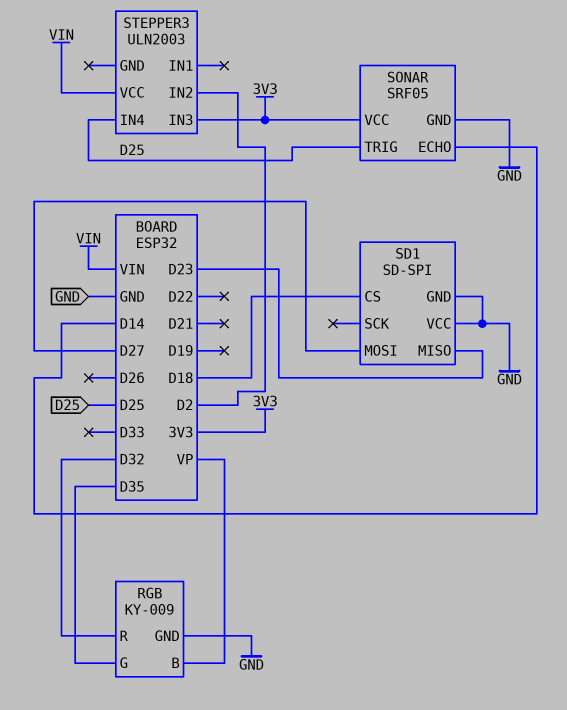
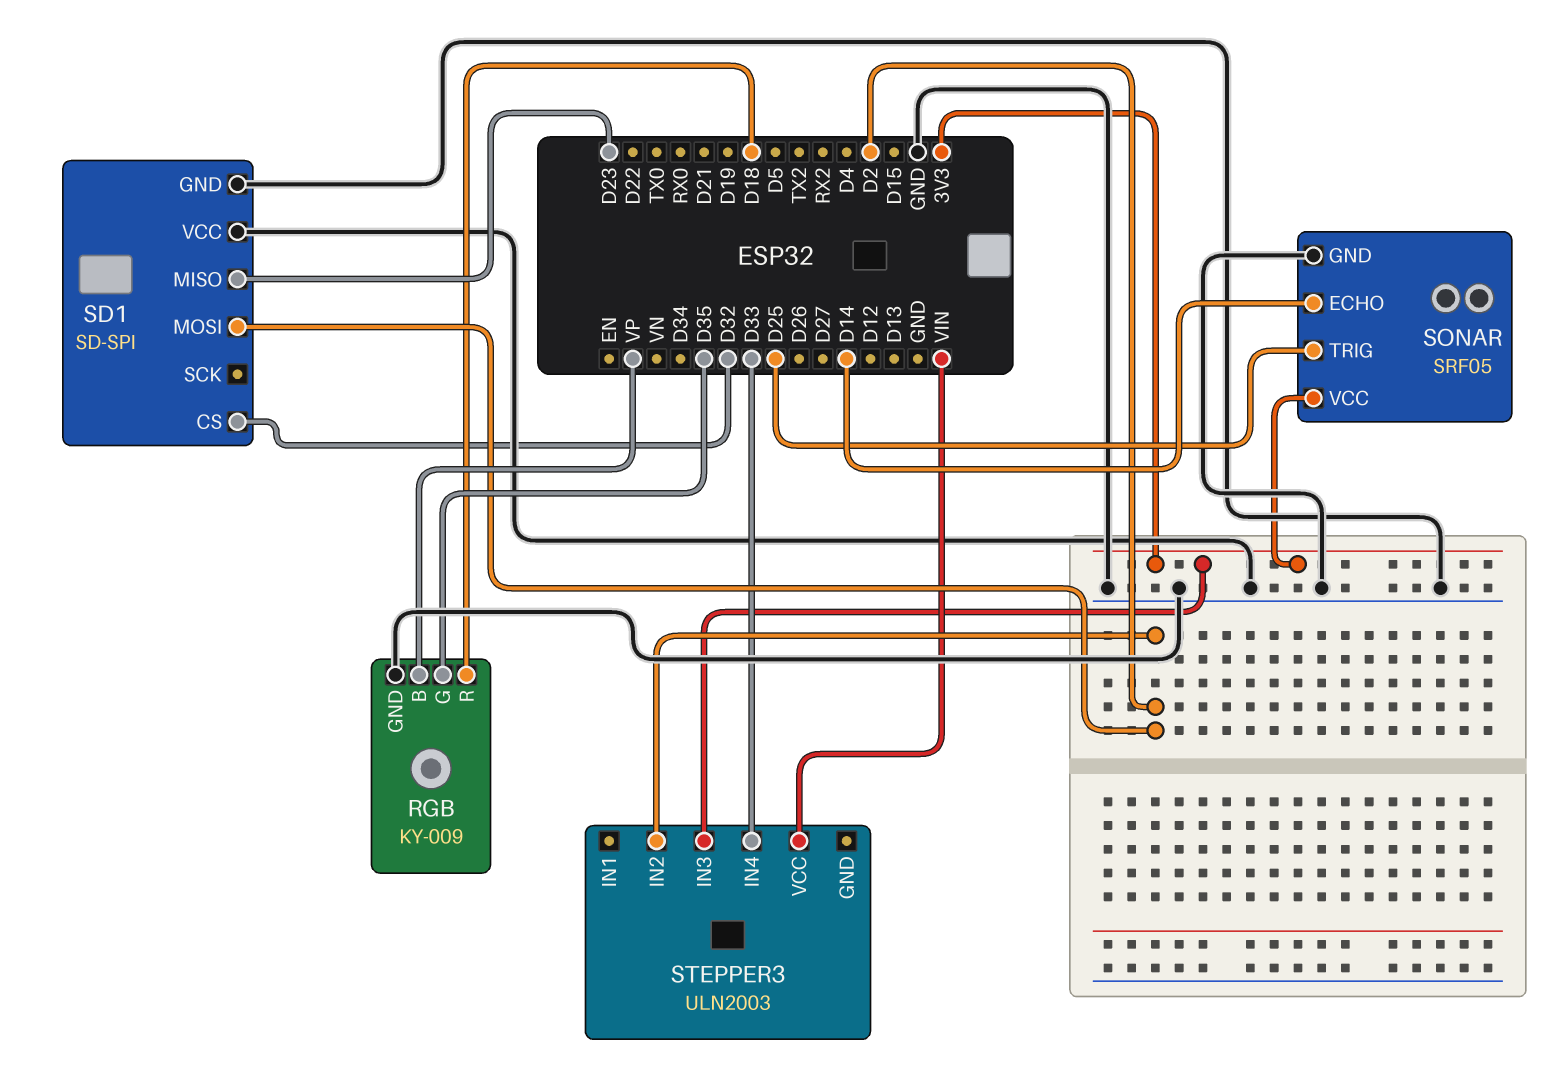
RGB pin R: D32 -> D18
SD1 pin CS: D18 -> D32
SD1 pin MOSI: D27 -> D2
STEPPER3 pin IN4: D25 -> D33

